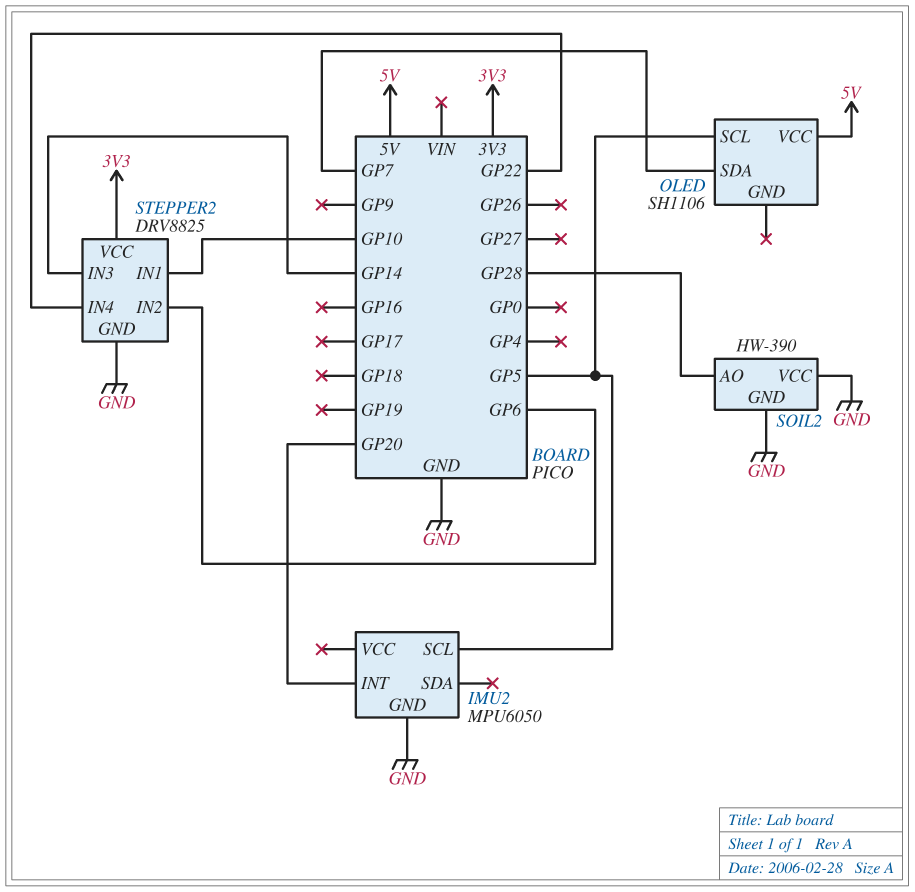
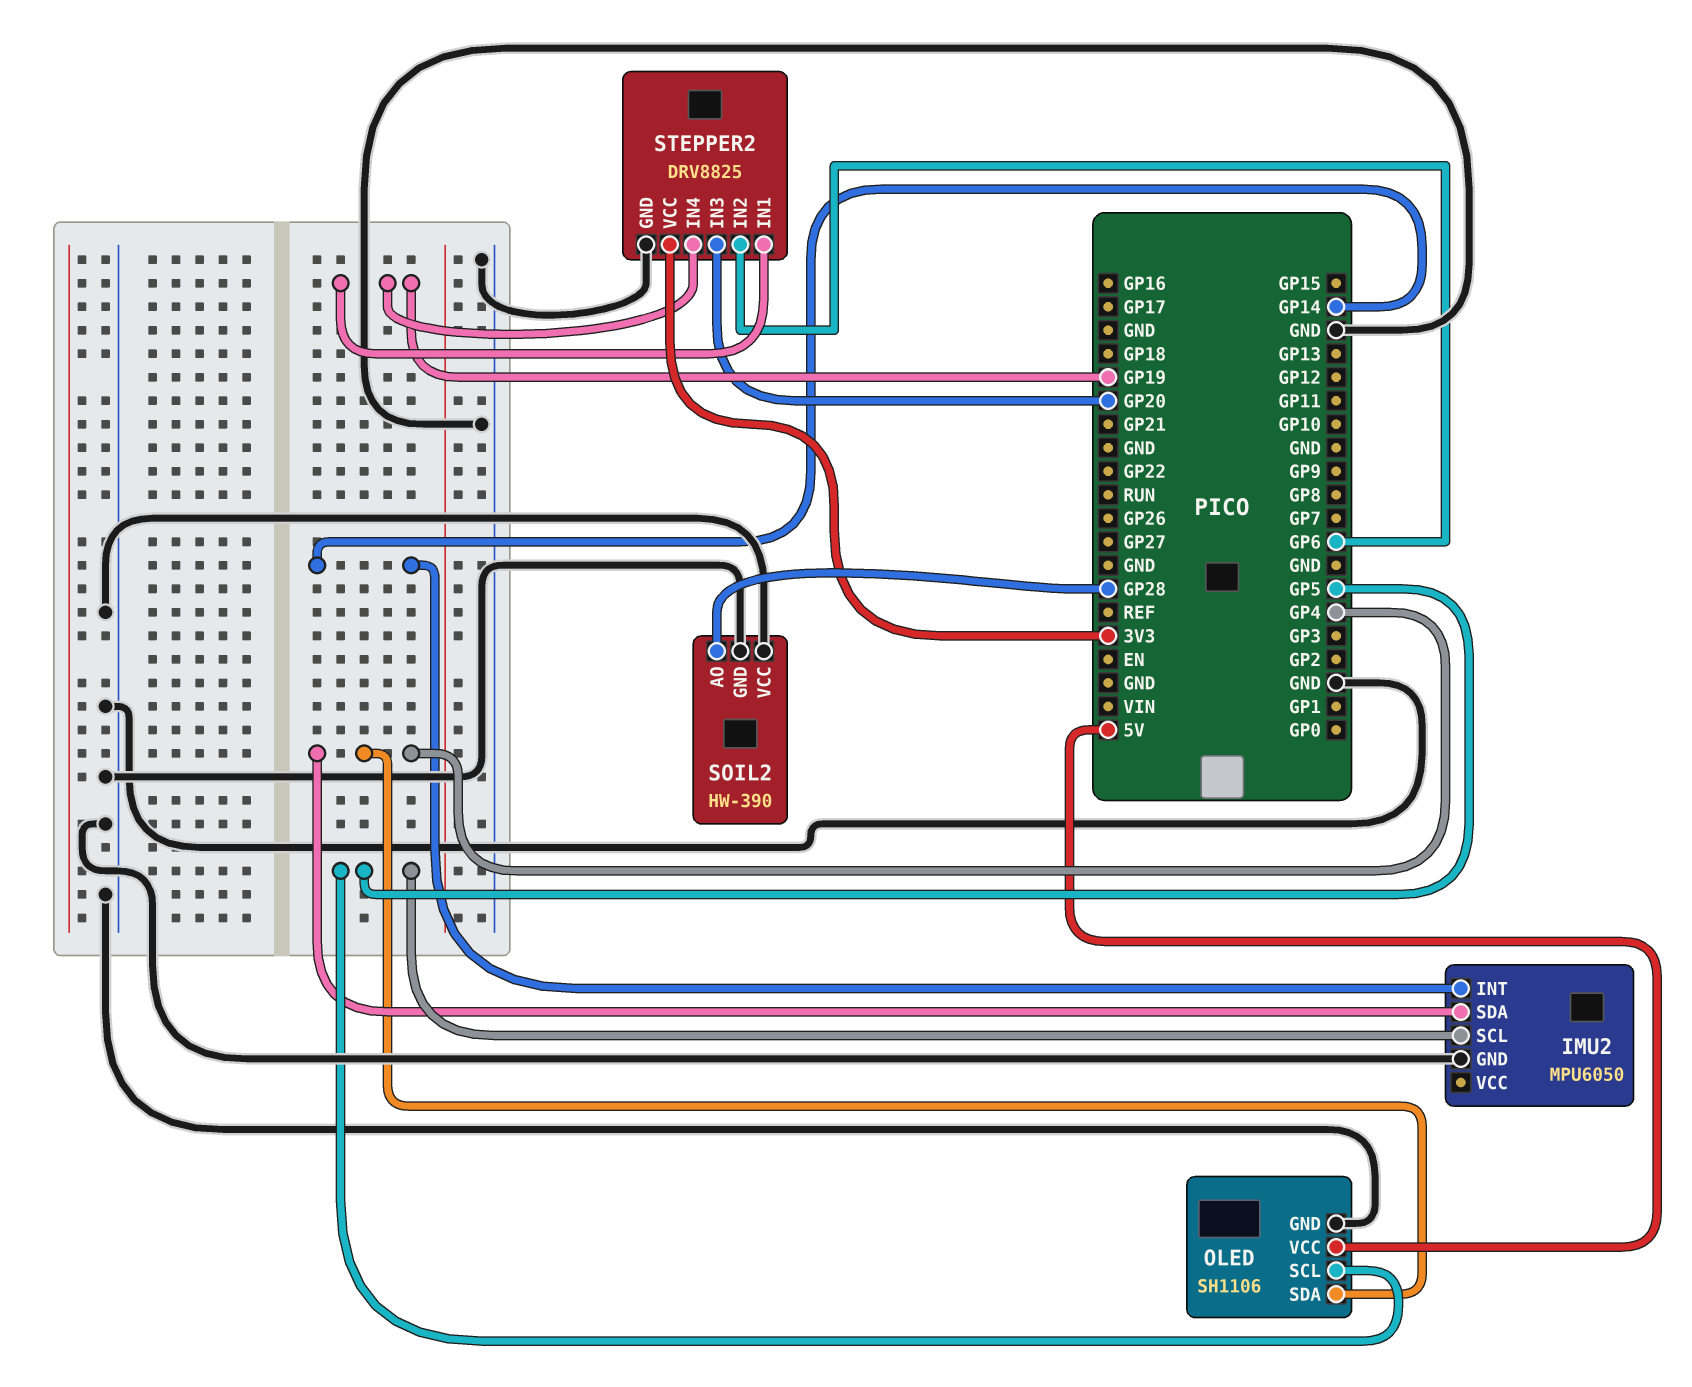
IMU2 pin INT: GP20 -> GP14
IMU2 pin SDA: none -> GP4
OLED pin GND: none -> GND
OLED pin SDA: GP7 -> GP4
STEPPER2 pin IN1: GP10 -> GP19
STEPPER2 pin IN3: GP14 -> GP20
STEPPER2 pin IN4: GP22 -> GP19

